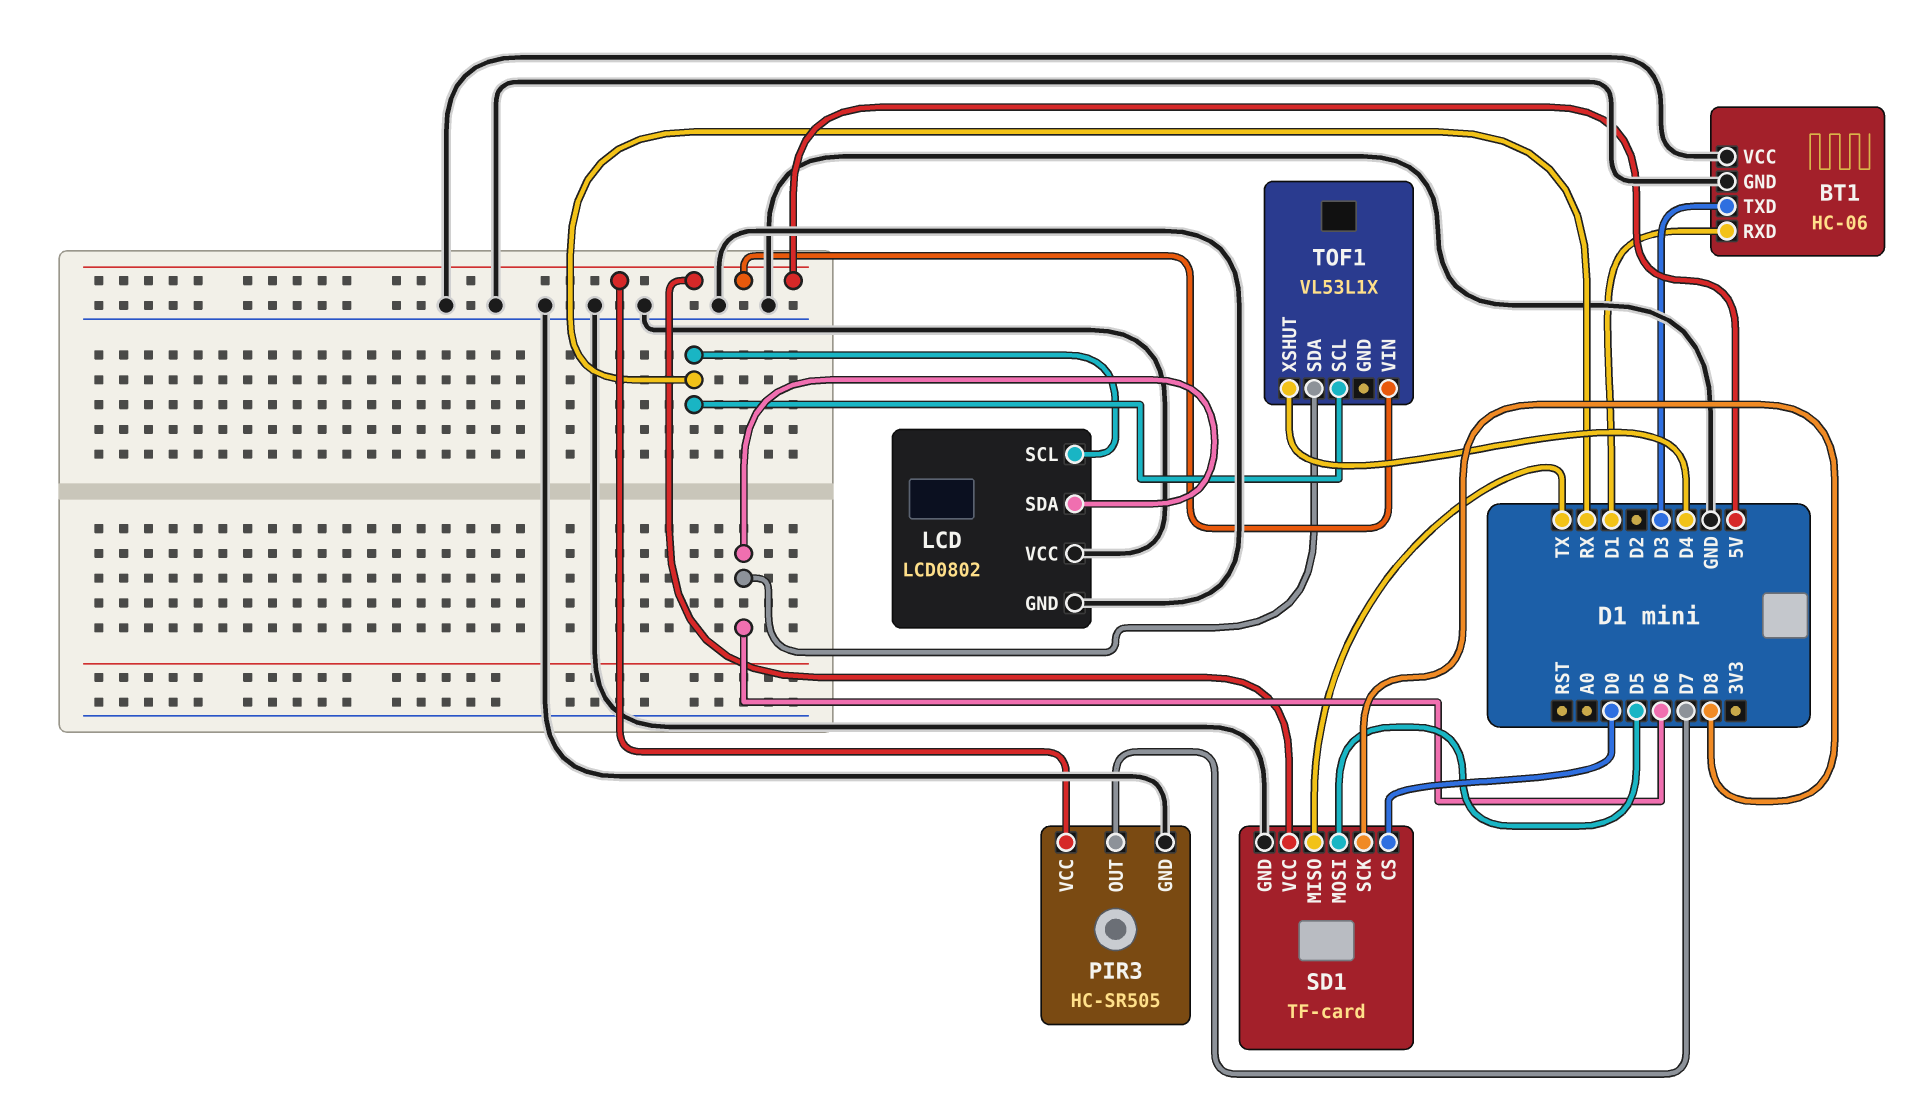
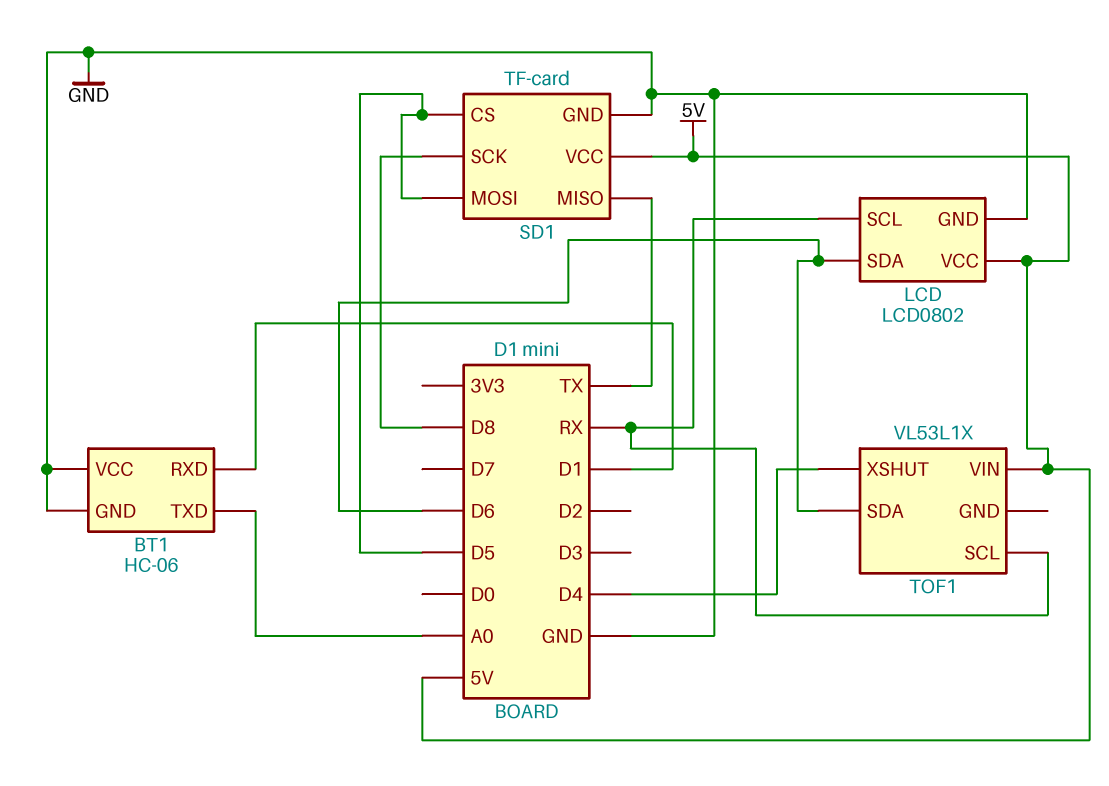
BT1 pin TXD: D3 -> A0
LCD pin VCC: GND -> 5V
PIR3: HC-SR505 -> none
PIR3 pin GND: GND -> none
PIR3 pin OUT: D7 -> none
PIR3 pin VCC: 5V -> none
SD1 pin CS: D0 -> D5

